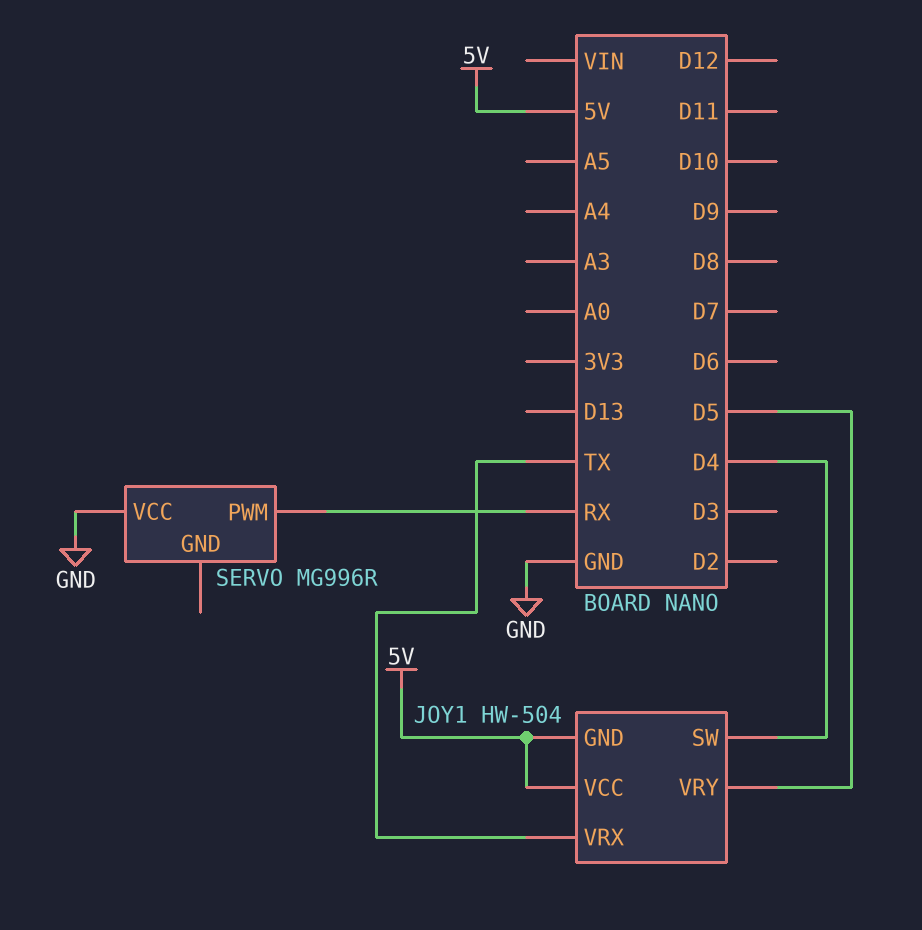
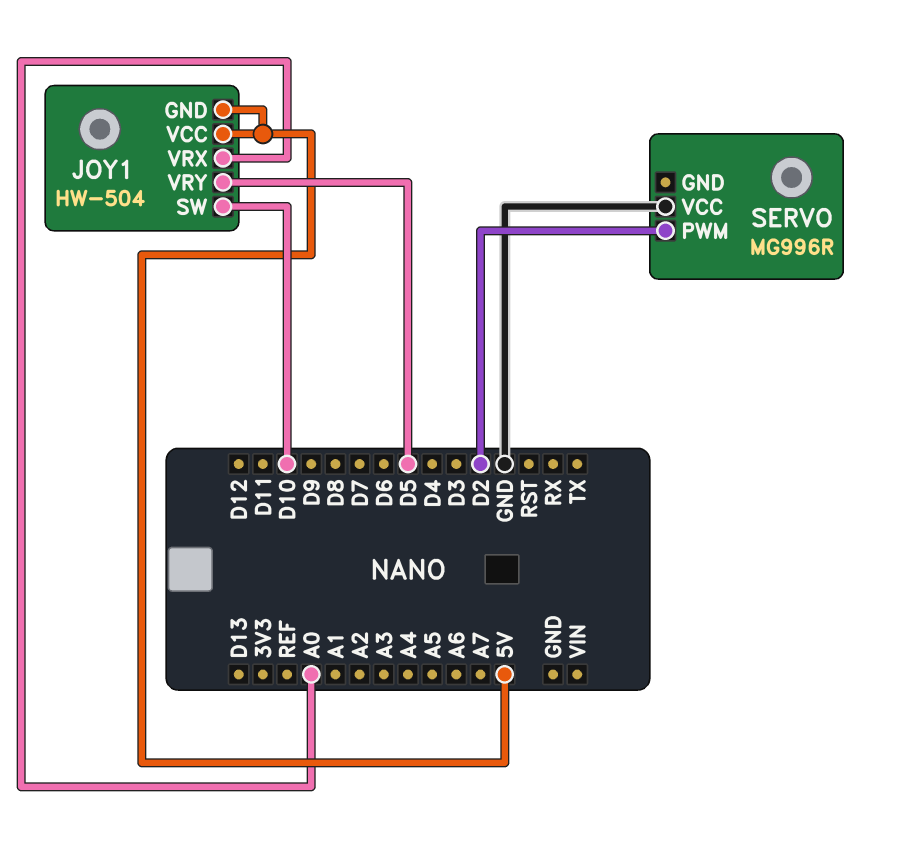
JOY1 pin SW: D4 -> D10
JOY1 pin VRX: TX -> A0
SERVO pin PWM: RX -> D2

